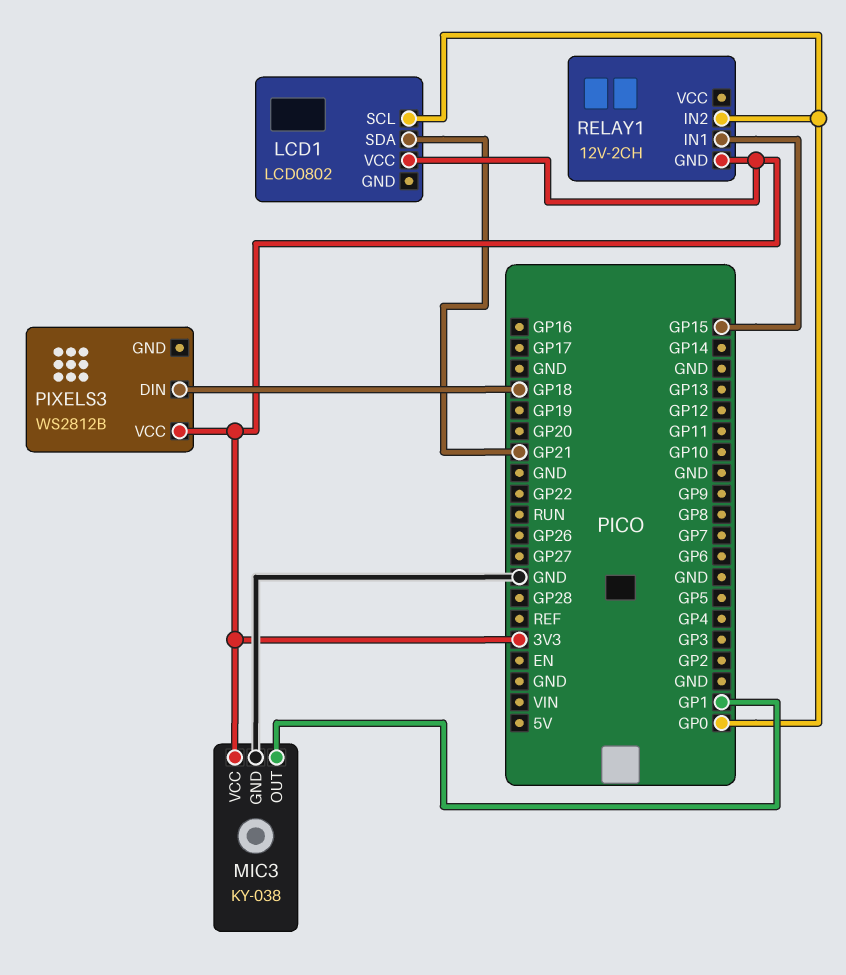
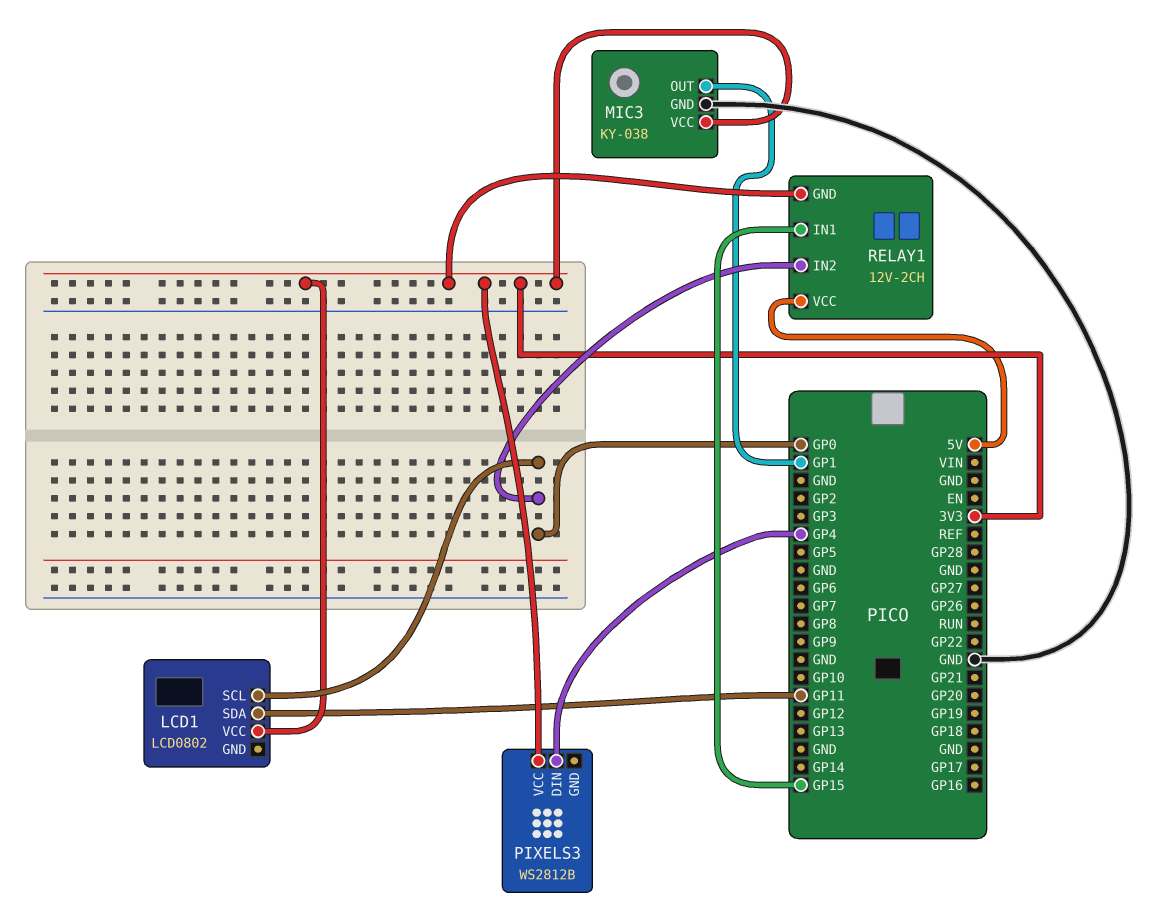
LCD1 pin SDA: GP21 -> GP11
PIXELS3 pin DIN: GP18 -> GP4
RELAY1 pin VCC: none -> 5V

